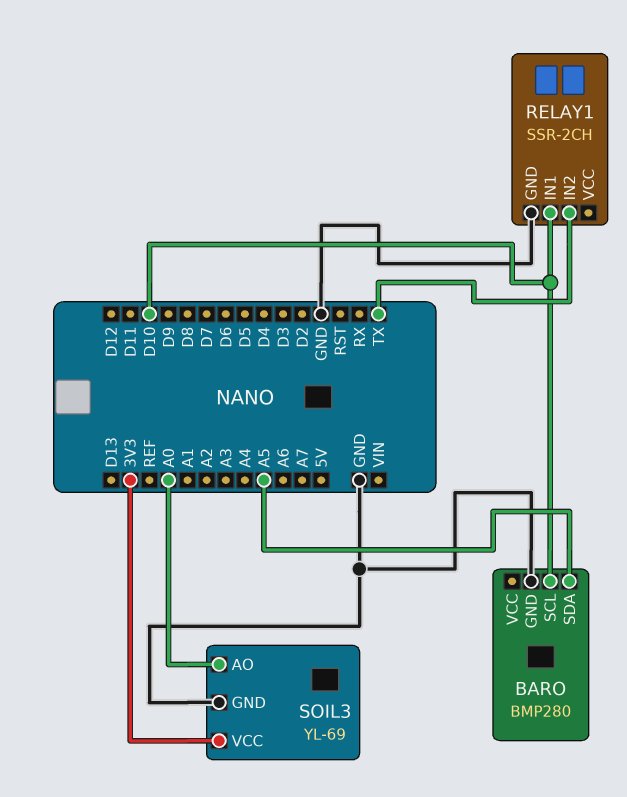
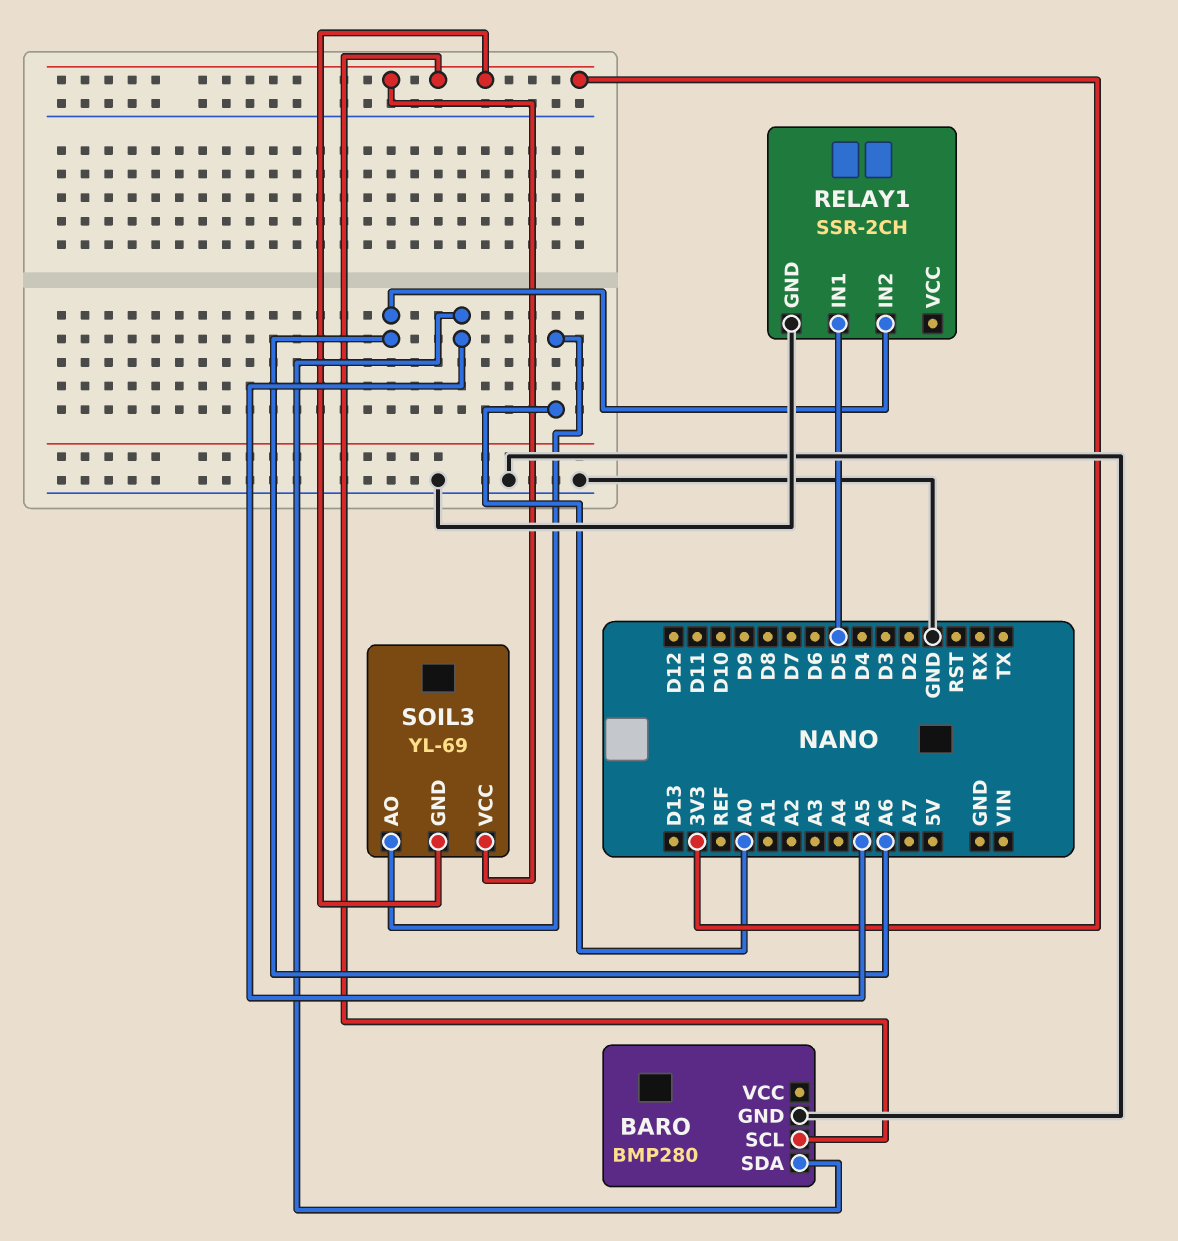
BARO pin SCL: D10 -> 3V3
RELAY1 pin IN1: D10 -> D5
RELAY1 pin IN2: TX -> A6
SOIL3 pin GND: GND -> 3V3

